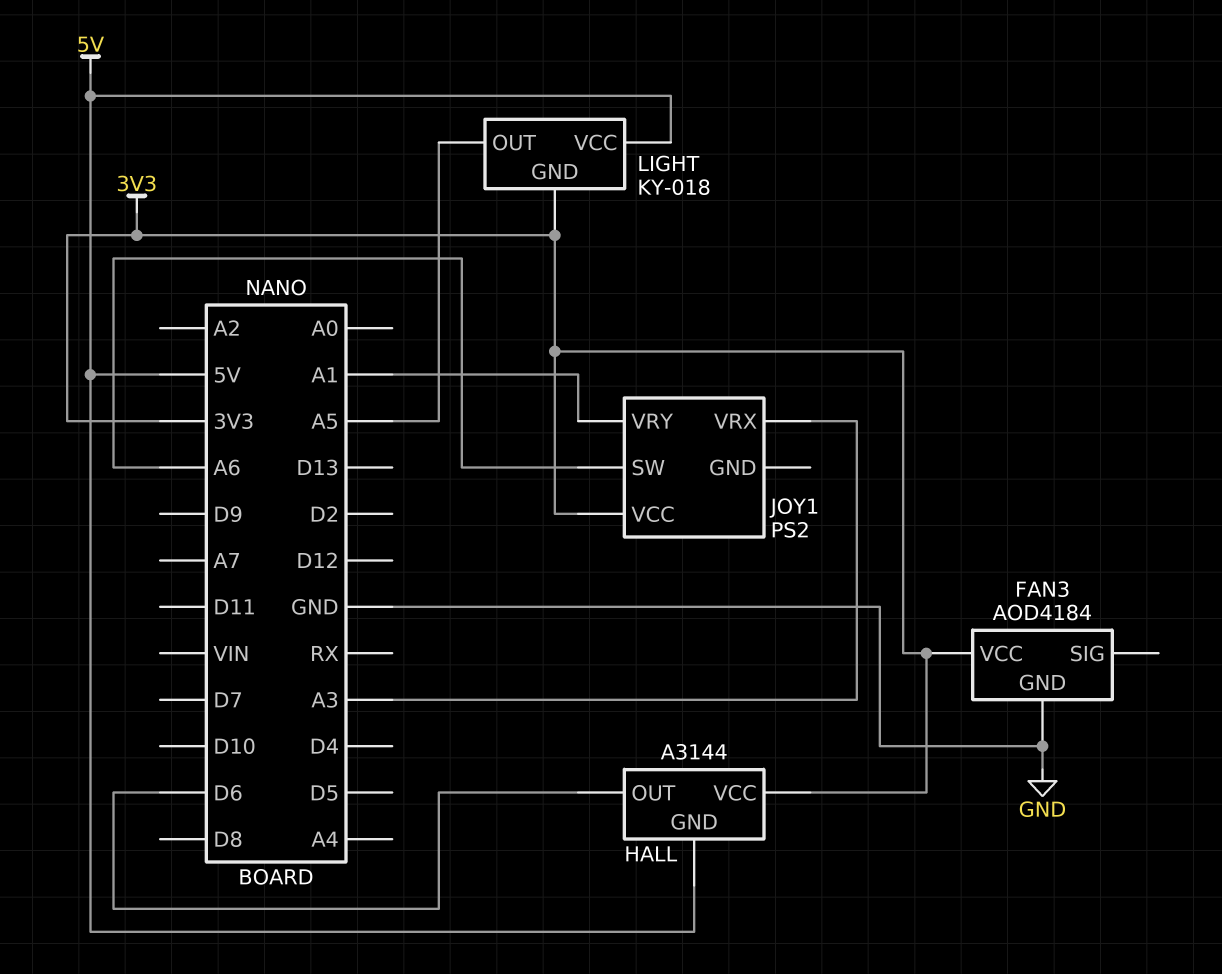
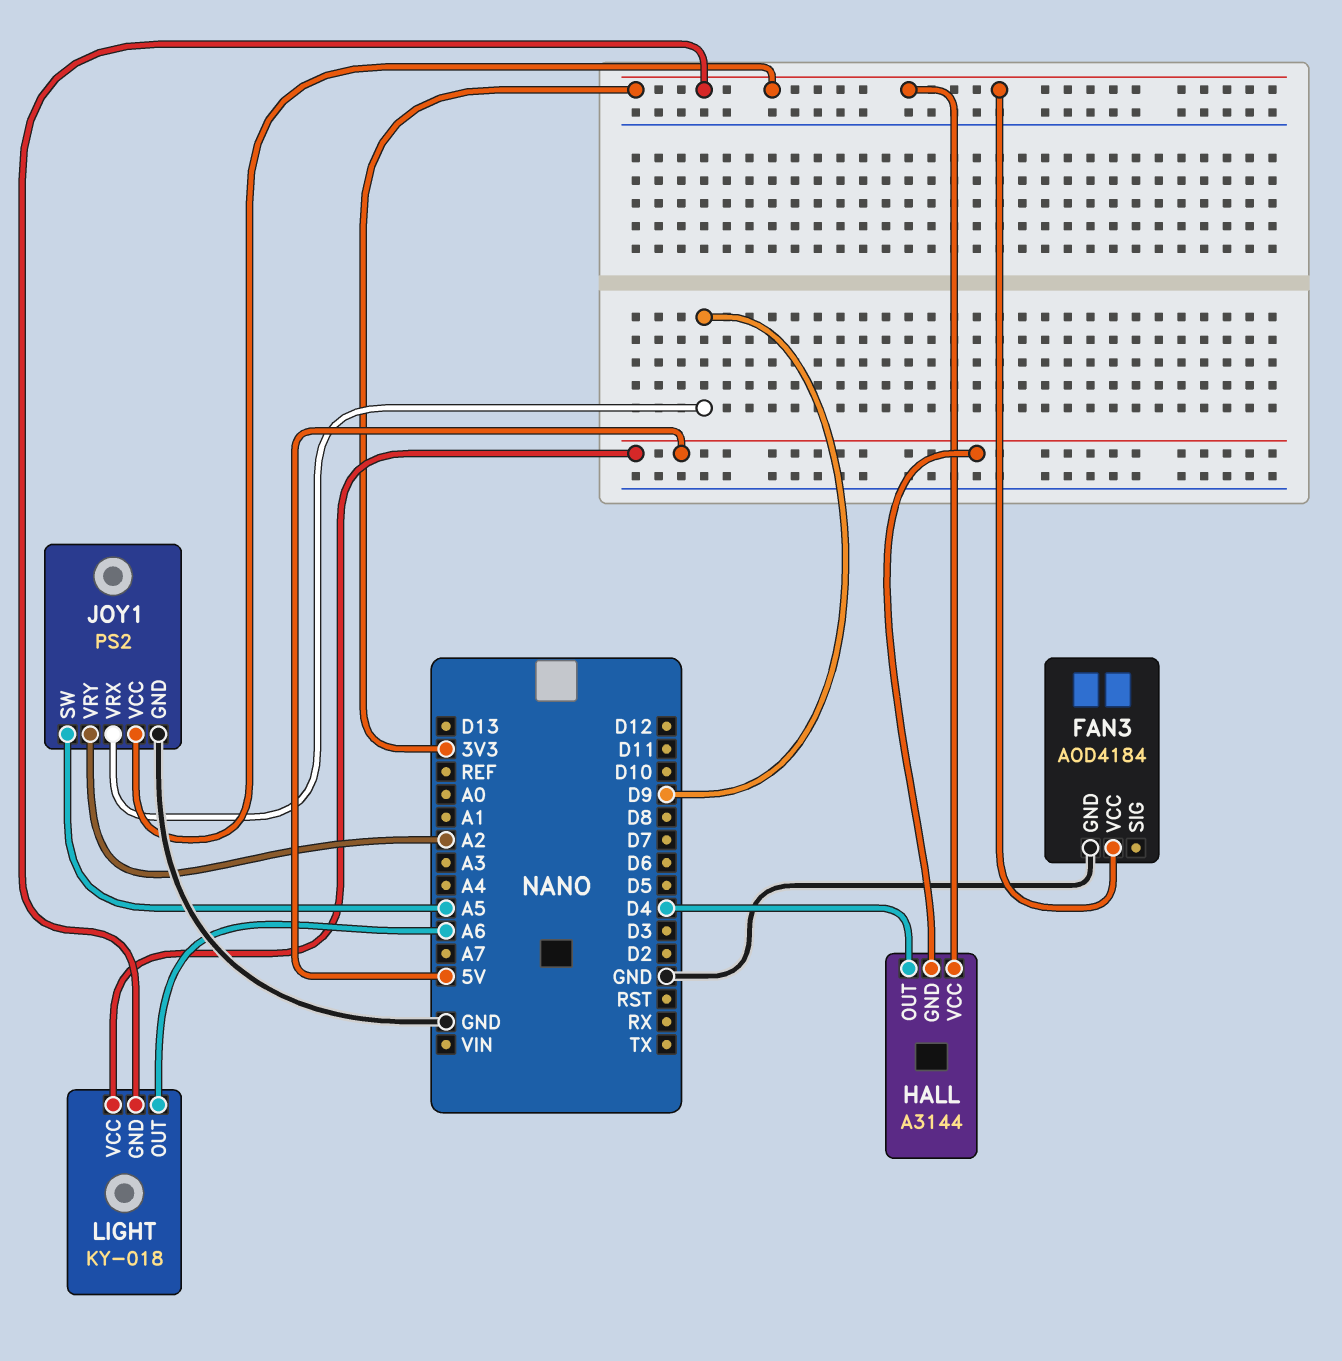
HALL pin OUT: D6 -> D4
JOY1 pin GND: none -> GND
JOY1 pin SW: A6 -> A5
JOY1 pin VRX: A3 -> D9
JOY1 pin VRY: A1 -> A2
LIGHT pin OUT: A5 -> A6

